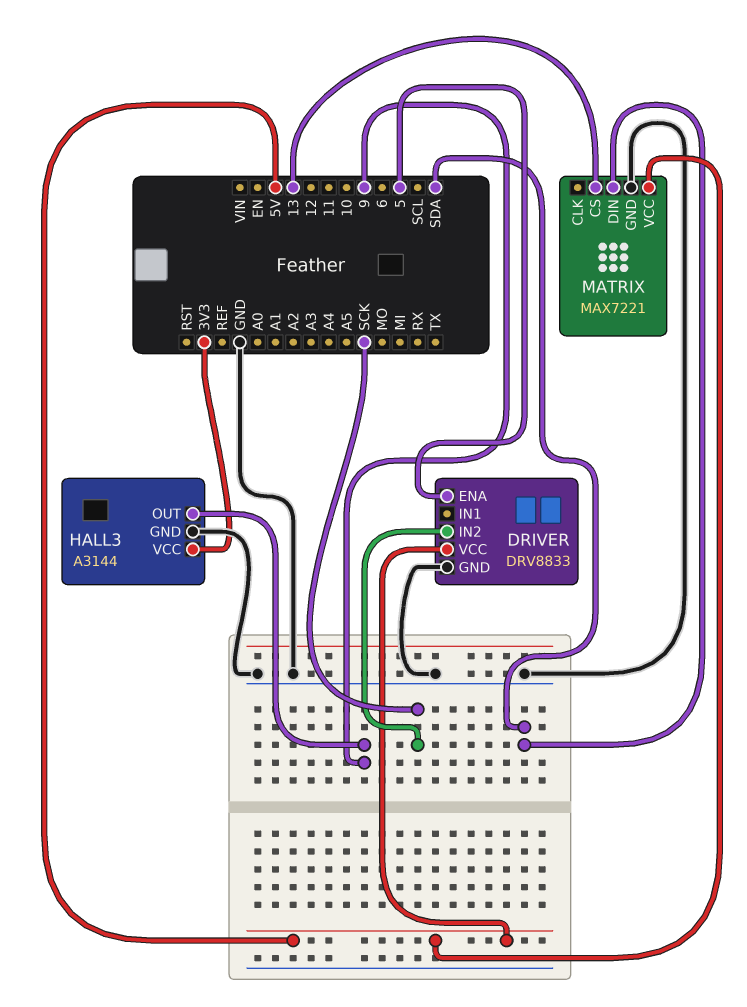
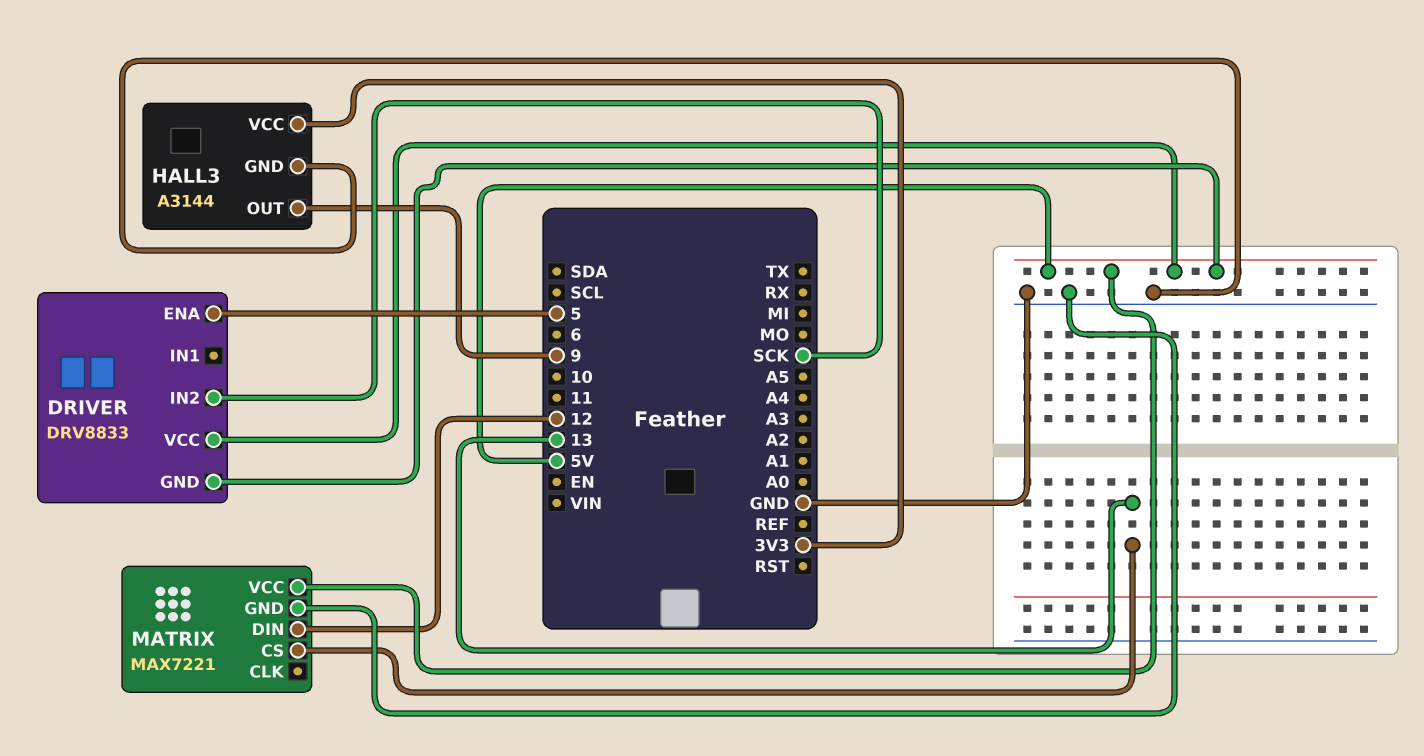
DRIVER pin GND: GND -> 5V
MATRIX pin DIN: SDA -> 12

